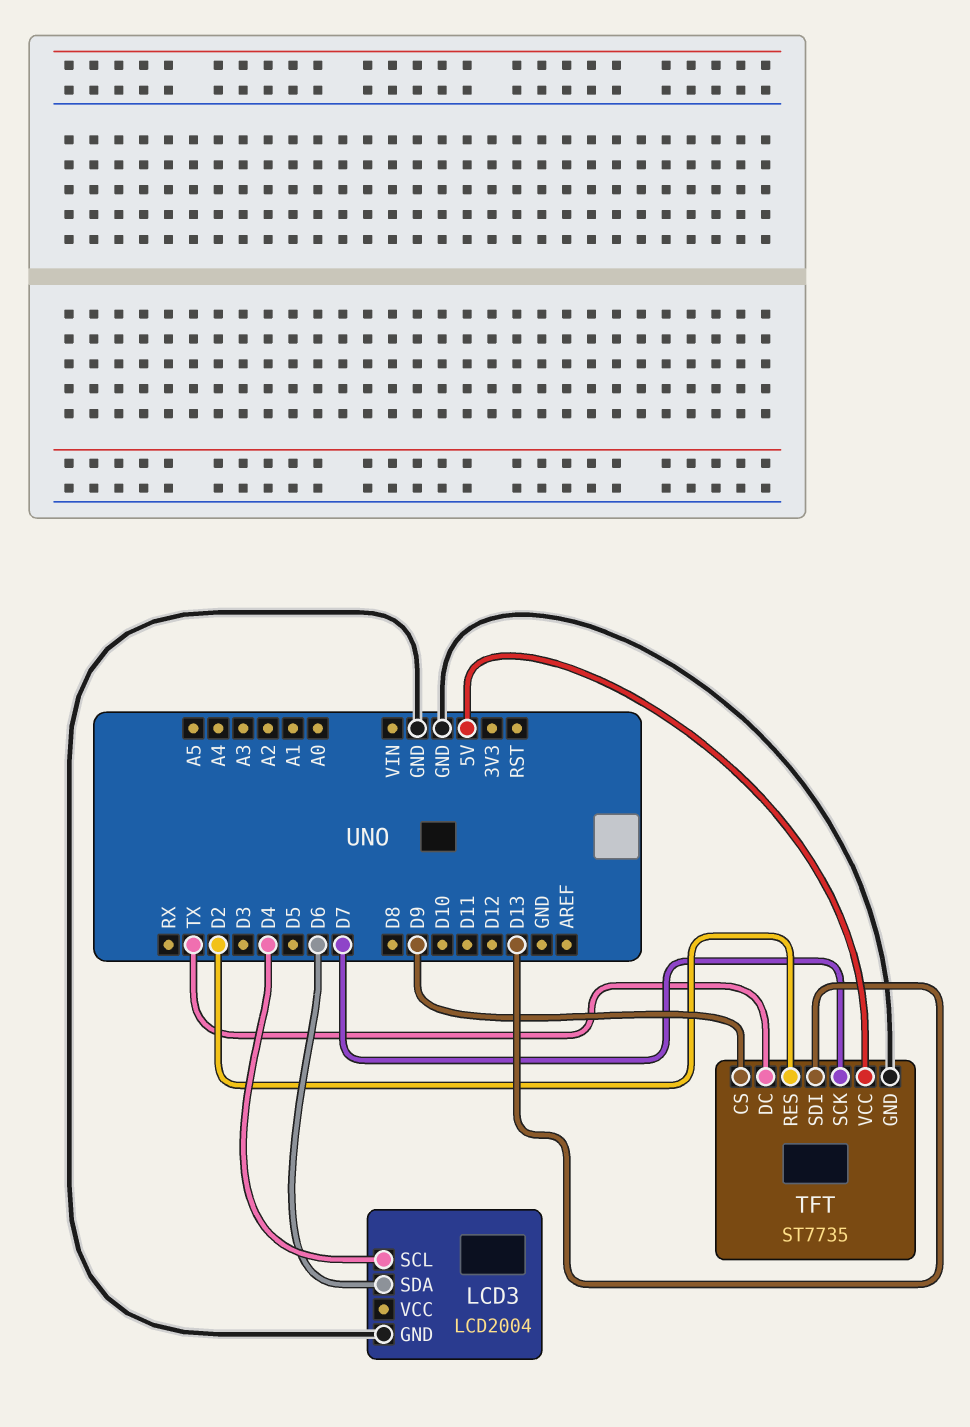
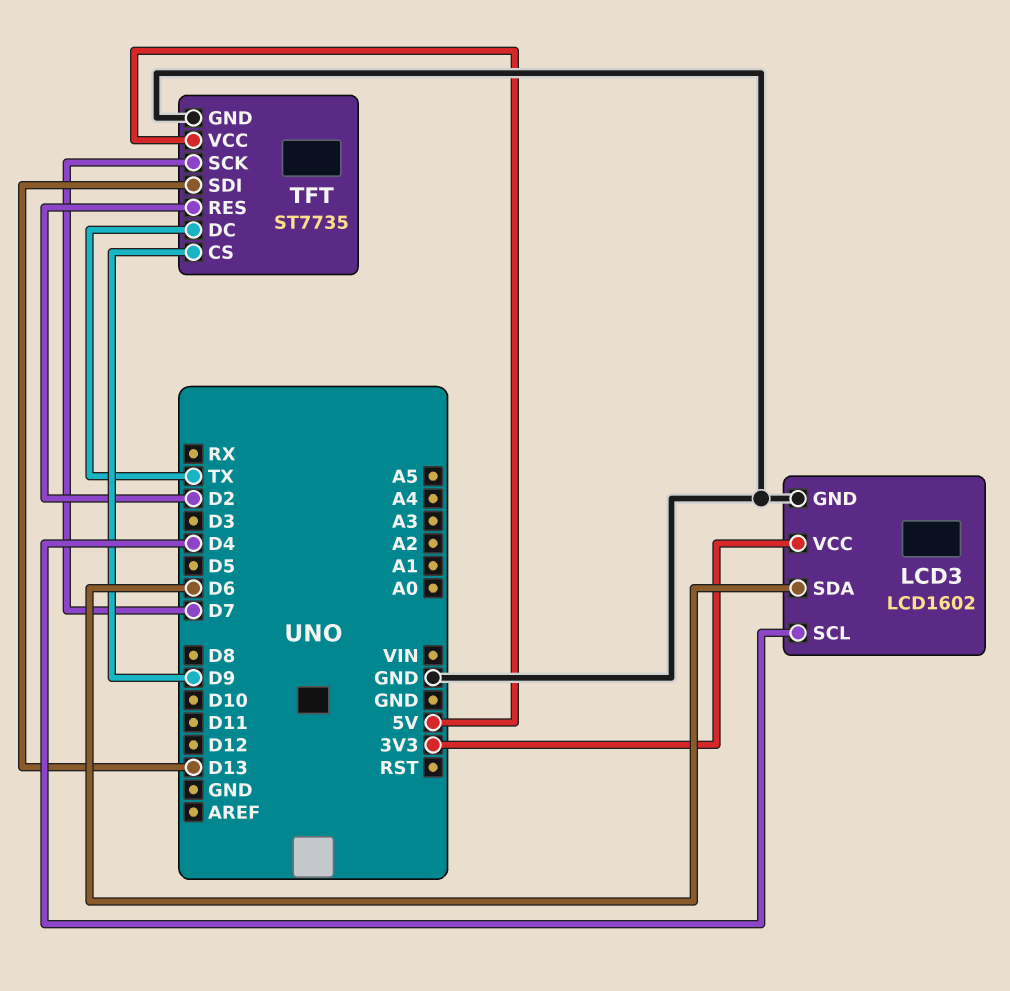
LCD3: LCD2004 -> LCD1602
LCD3 pin VCC: none -> 3V3

